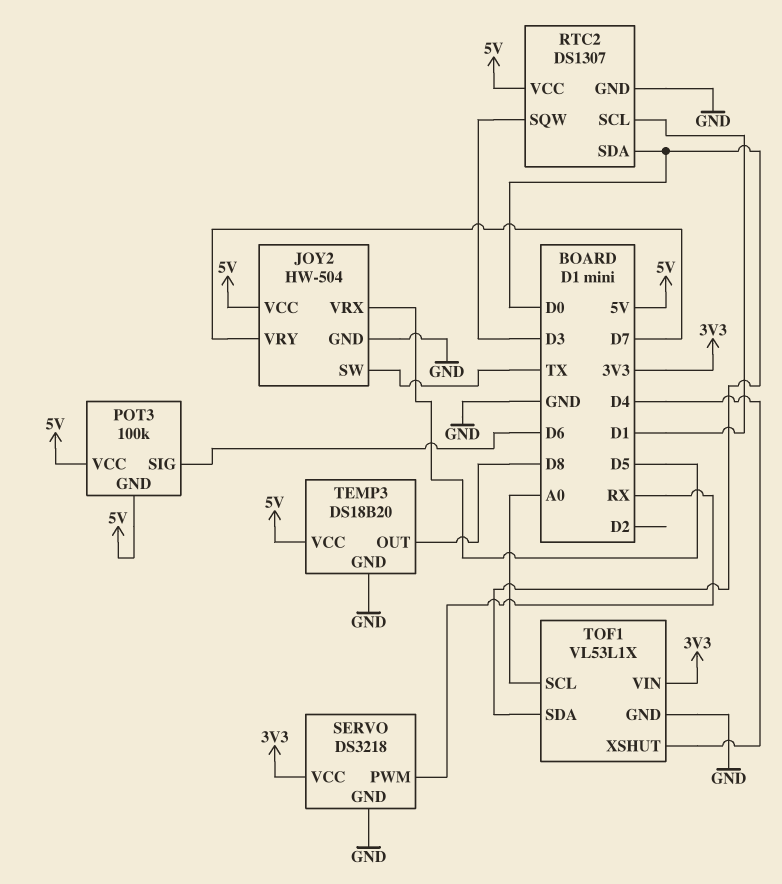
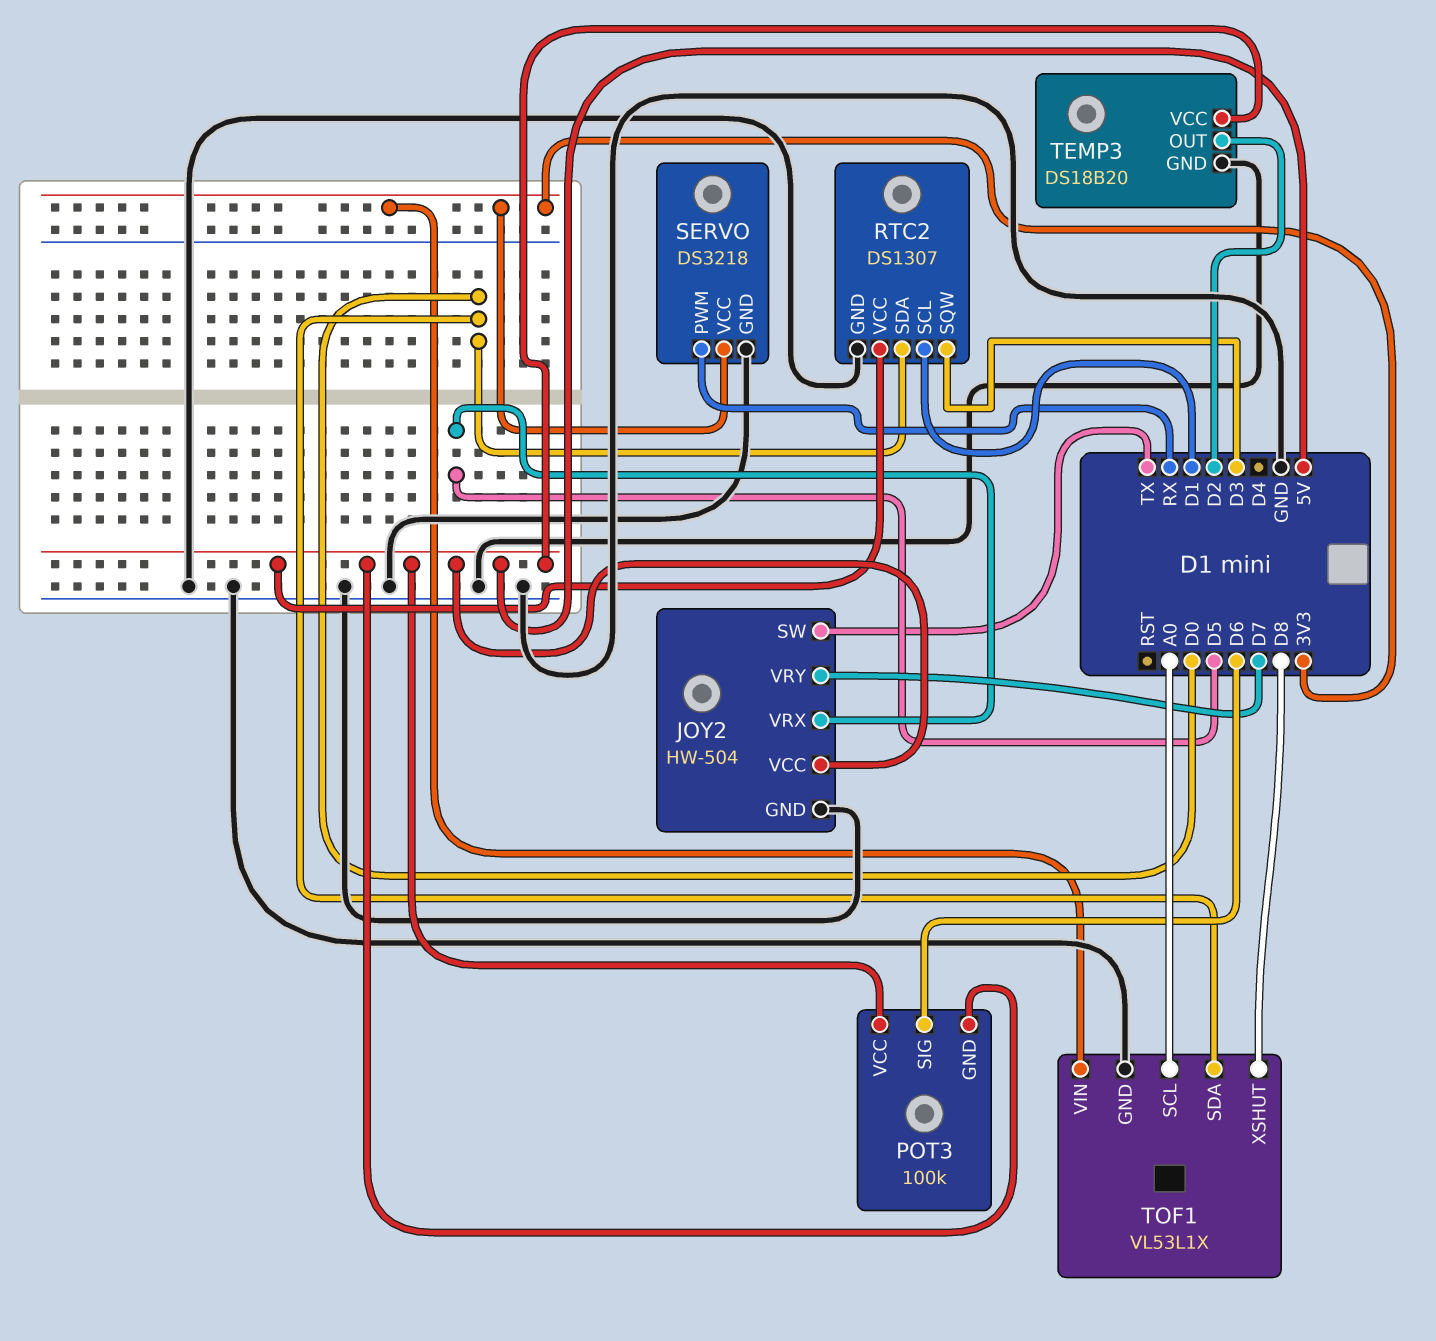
TEMP3 pin OUT: D8 -> D2
TOF1 pin XSHUT: D4 -> D8

